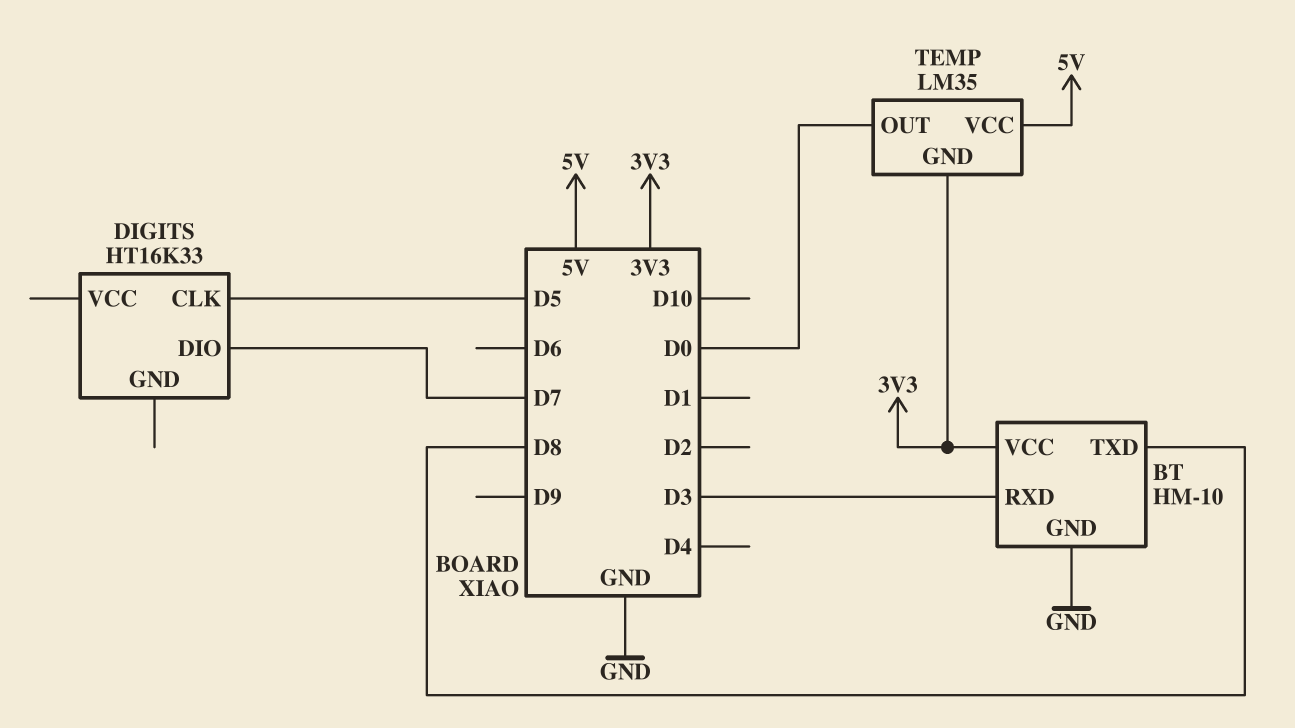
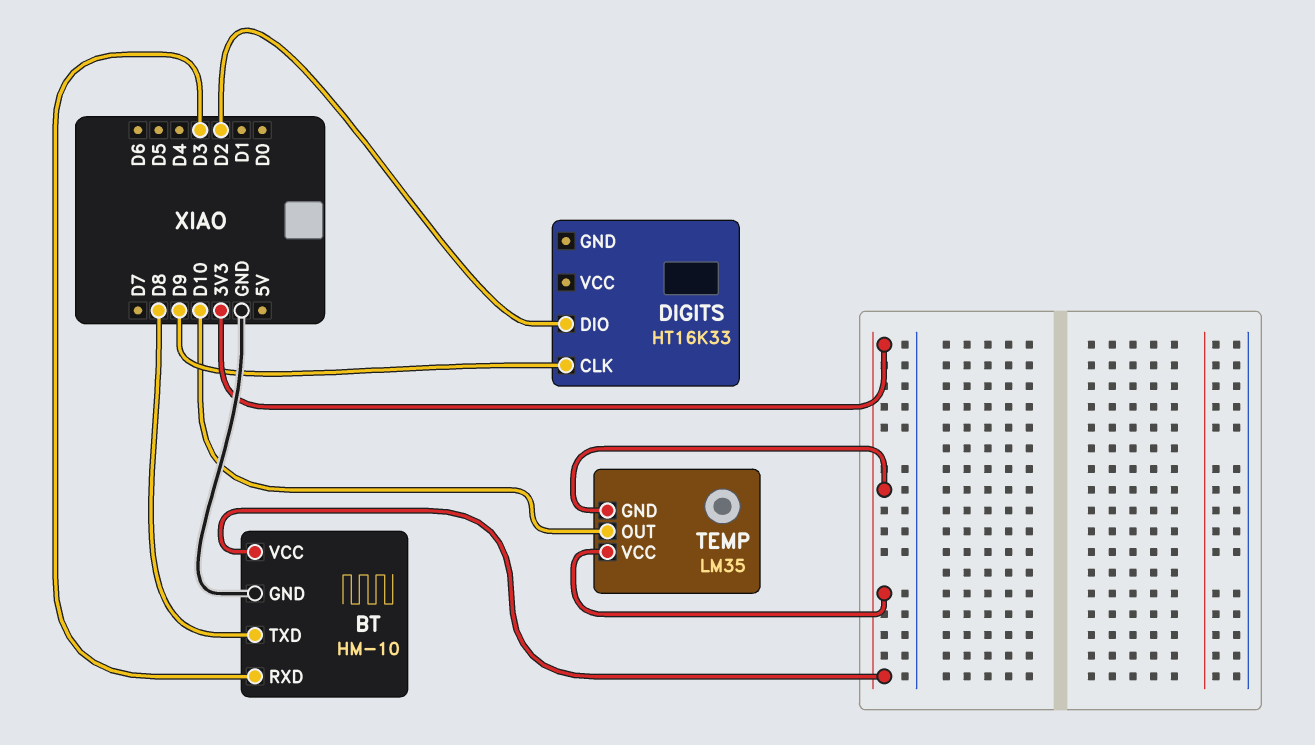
DIGITS pin CLK: D5 -> D9
DIGITS pin DIO: D7 -> D2
TEMP pin OUT: D0 -> D10
TEMP pin VCC: 5V -> 3V3

